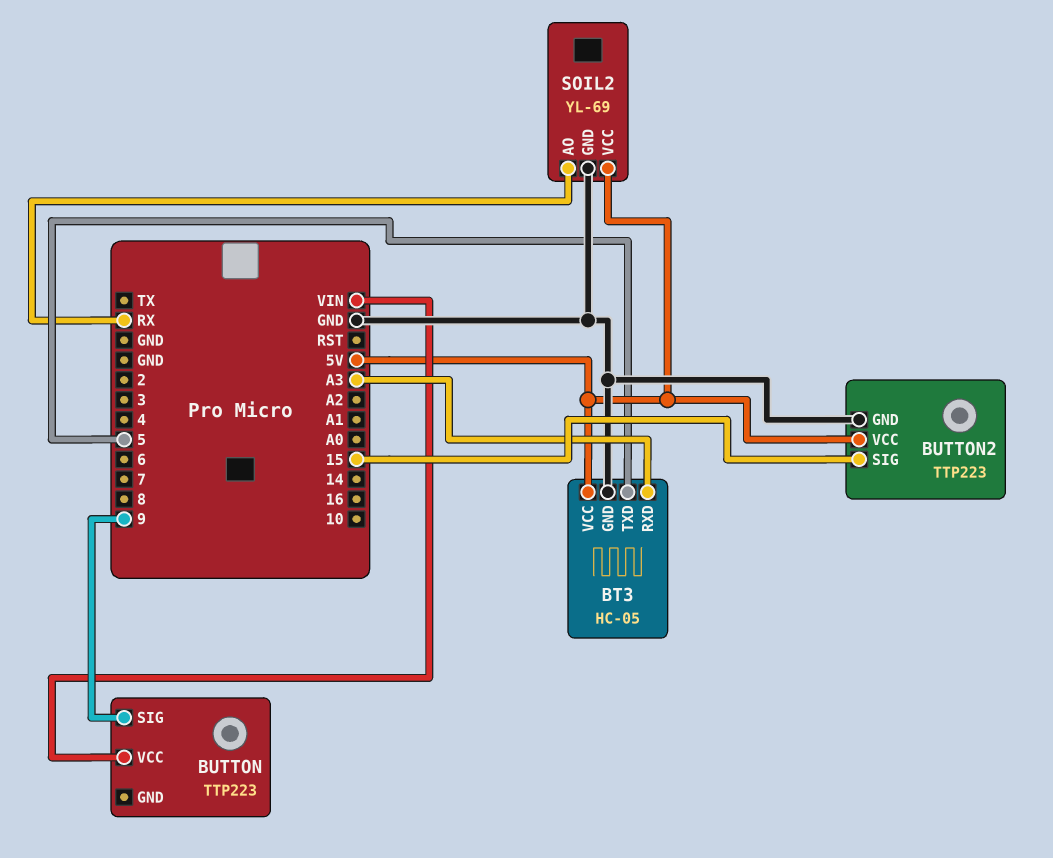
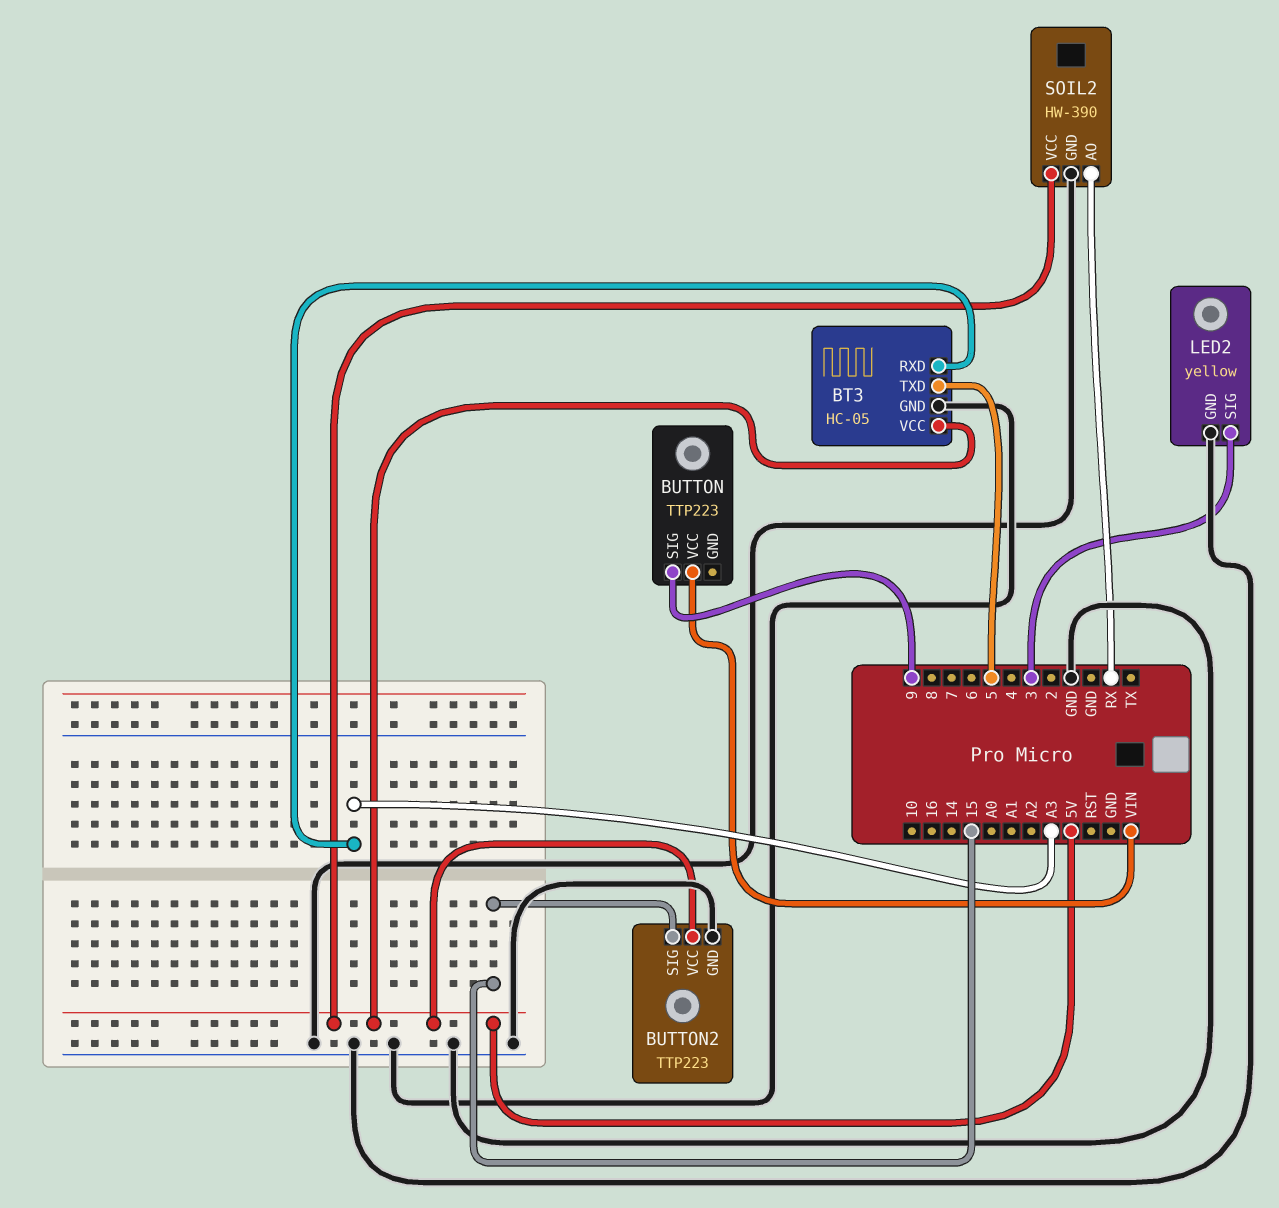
LED2: none -> yellow
LED2 pin GND: none -> GND
LED2 pin SIG: none -> 3
SOIL2: YL-69 -> HW-390

